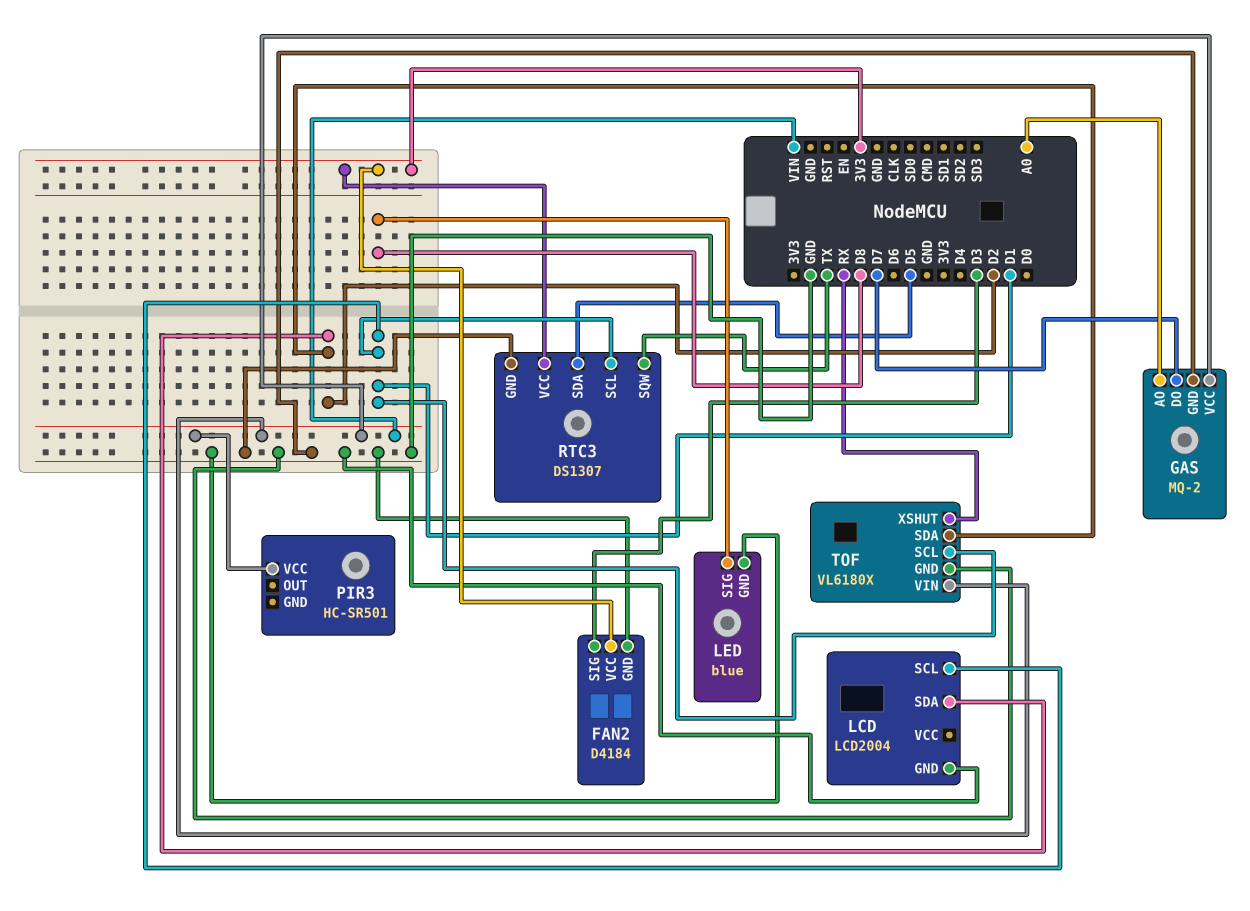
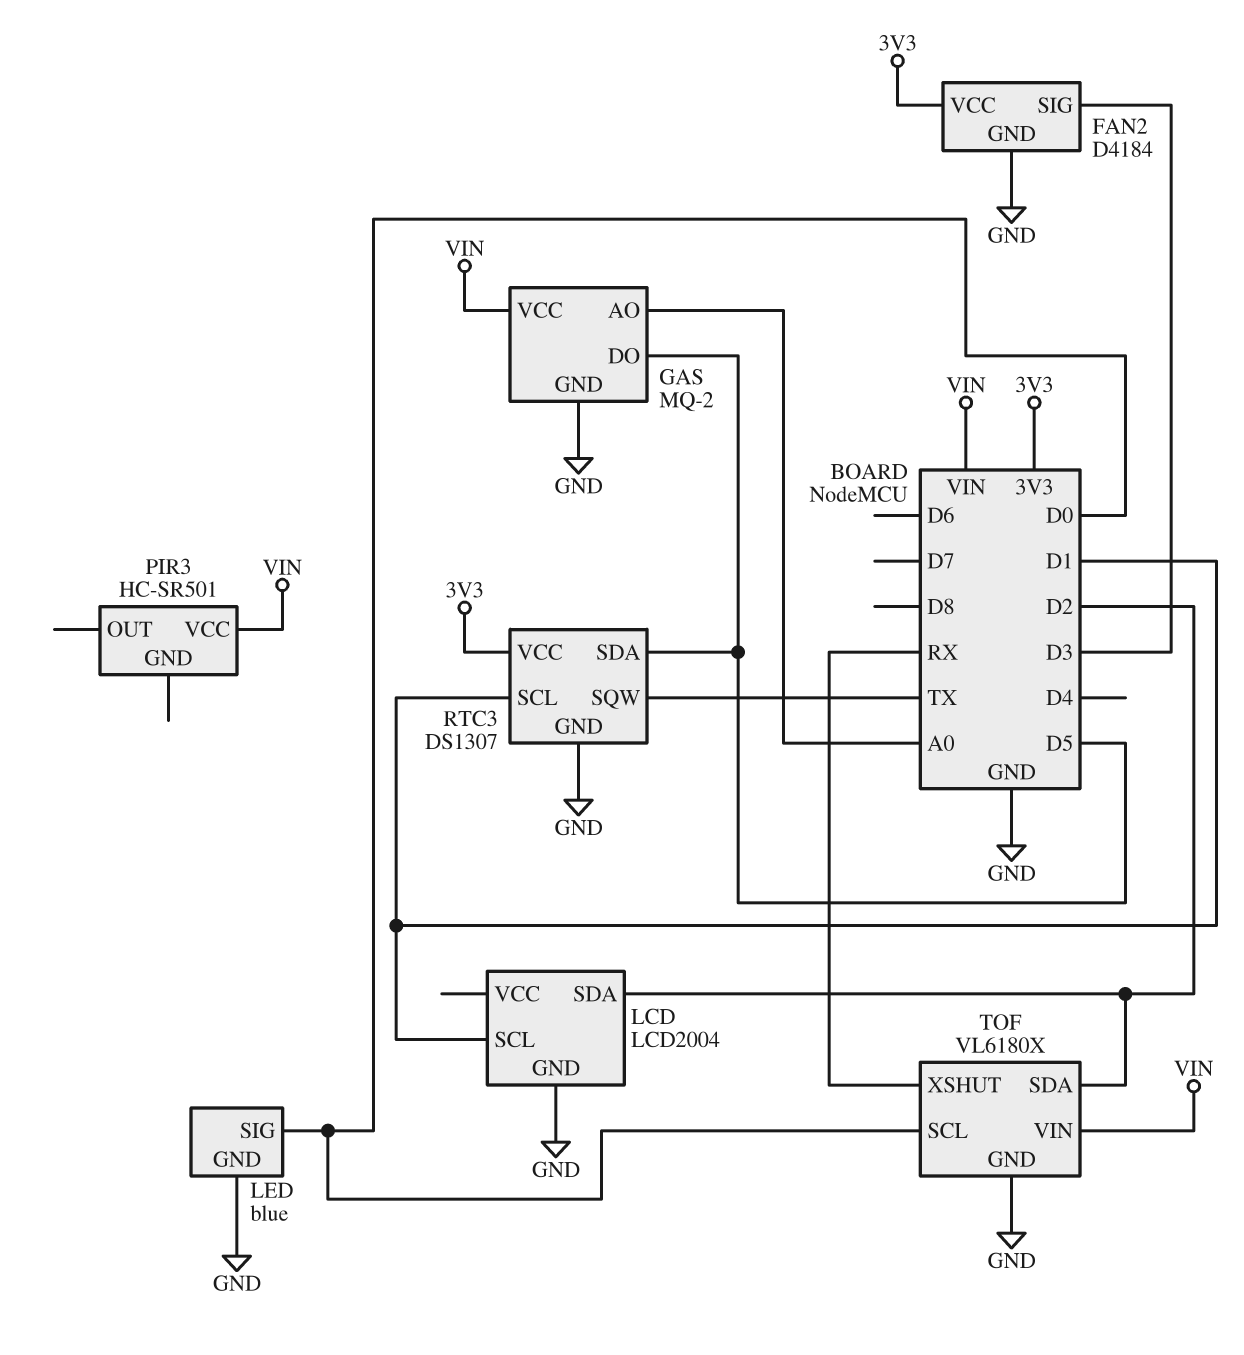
GAS pin DO: D7 -> D5
LED pin SIG: D8 -> D0
TOF pin SCL: D1 -> D0

